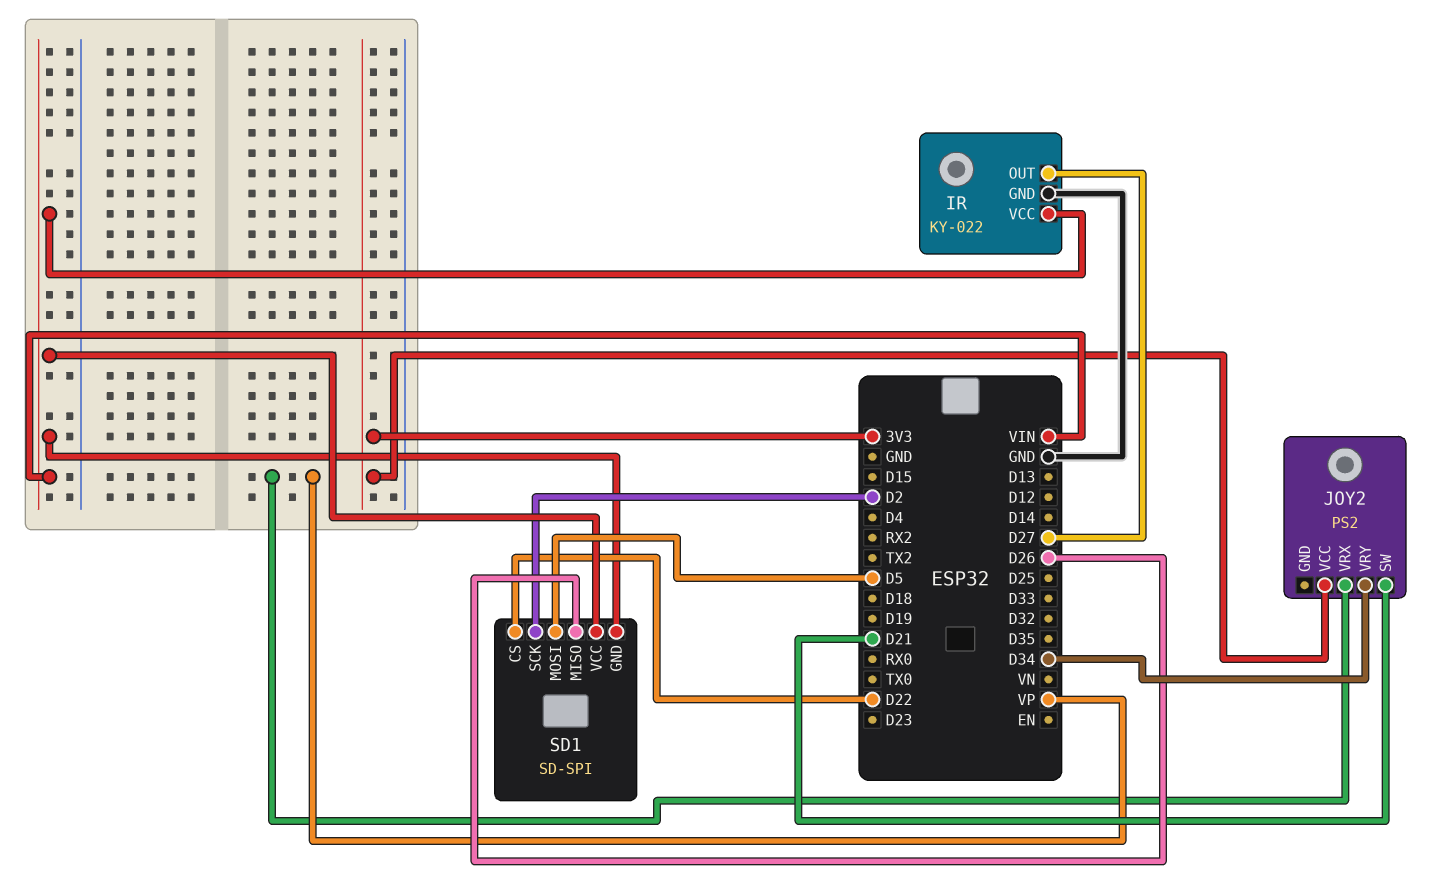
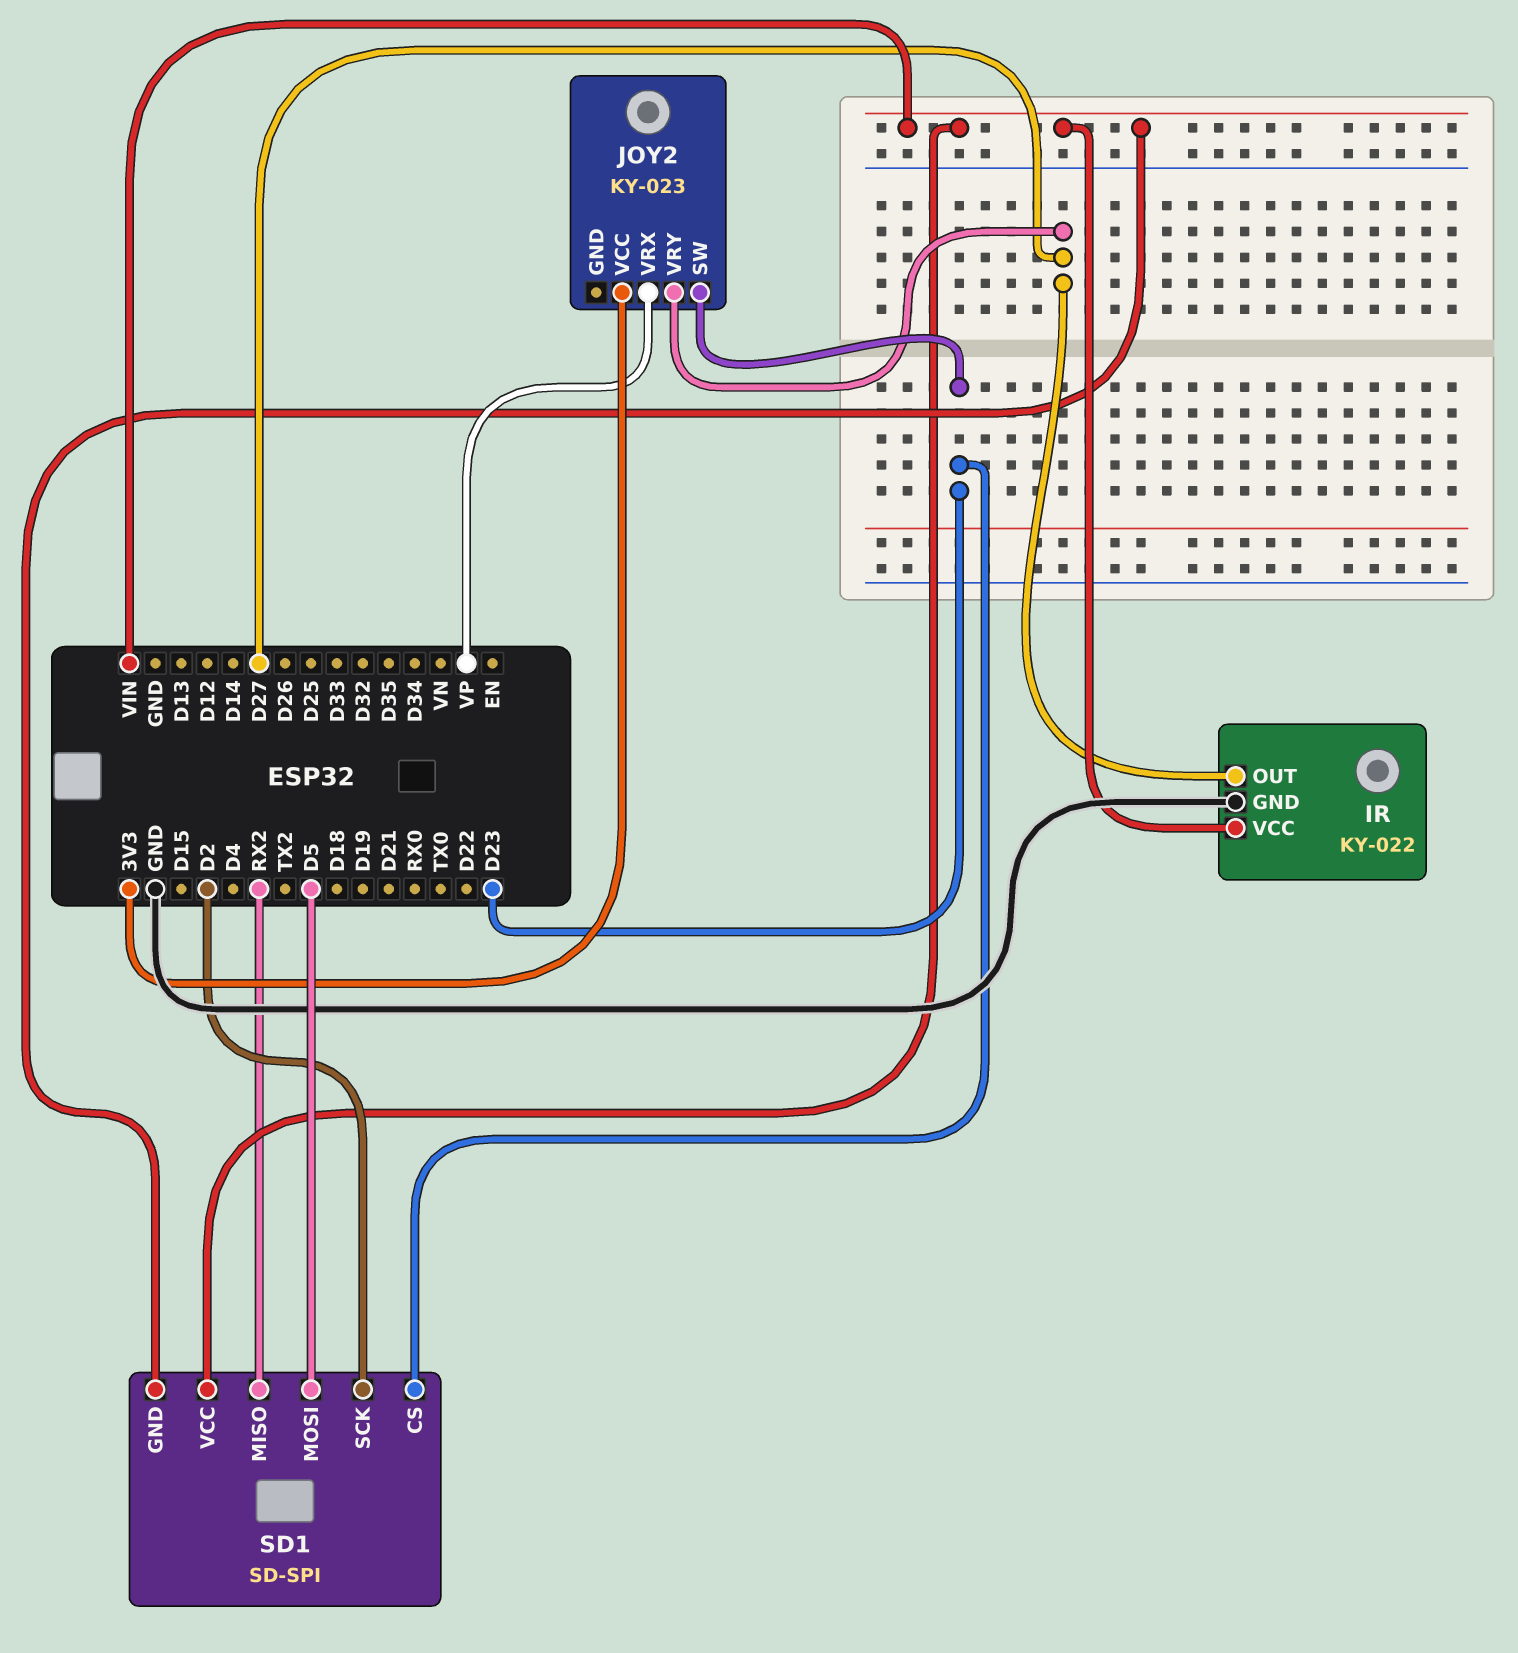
JOY2: PS2 -> KY-023
JOY2 pin SW: D21 -> D23
JOY2 pin VRY: D34 -> D27
SD1 pin CS: D22 -> D23
SD1 pin MISO: D26 -> RX2

